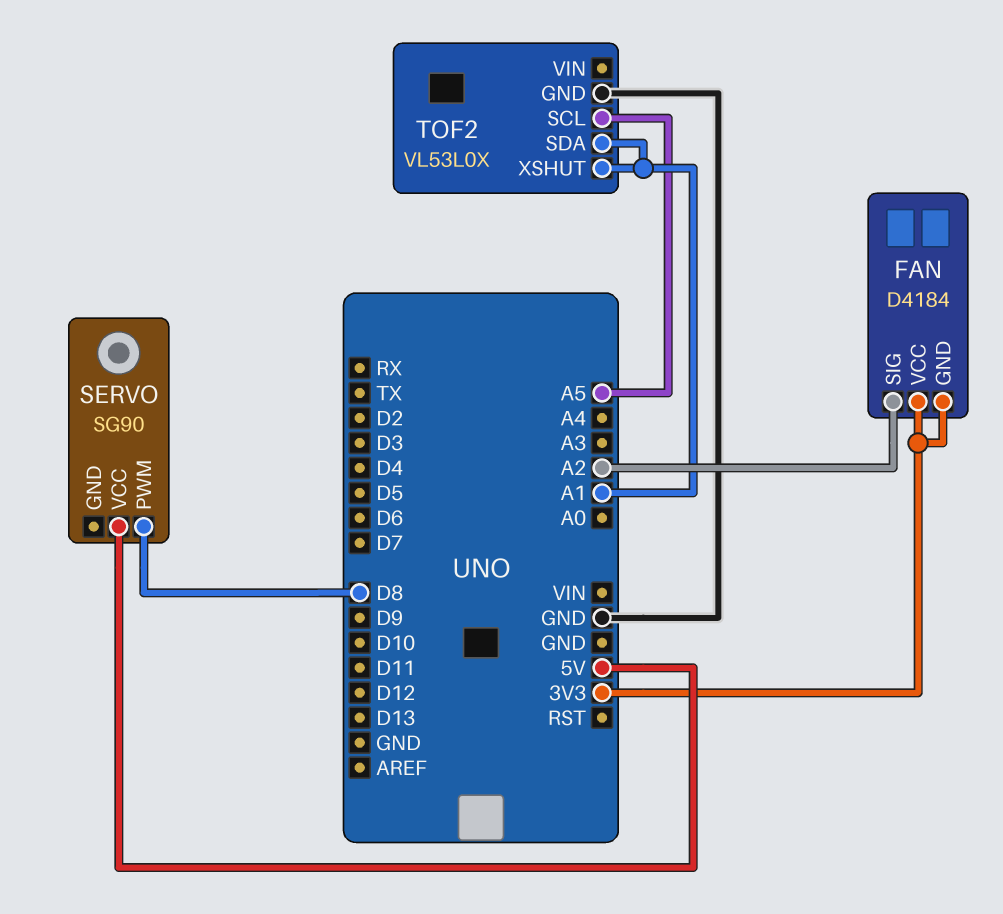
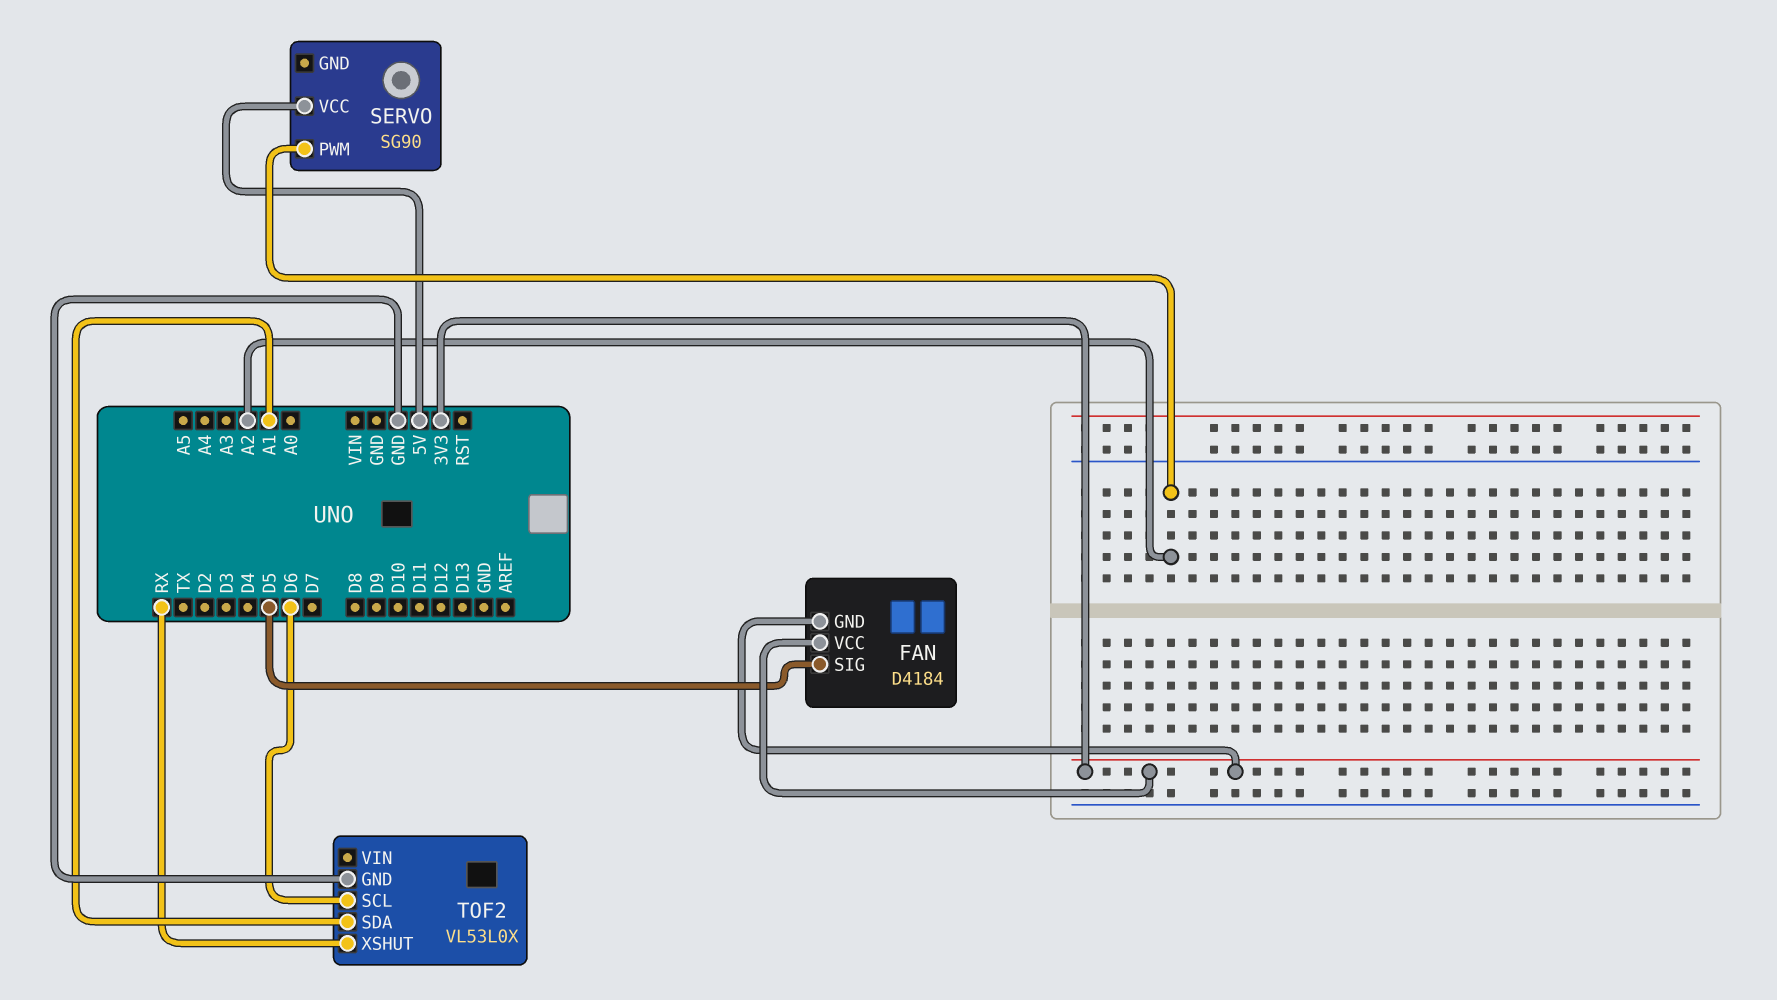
FAN pin SIG: A2 -> D5
SERVO pin PWM: D8 -> A2
TOF2 pin SCL: A5 -> D6
TOF2 pin XSHUT: A1 -> RX

